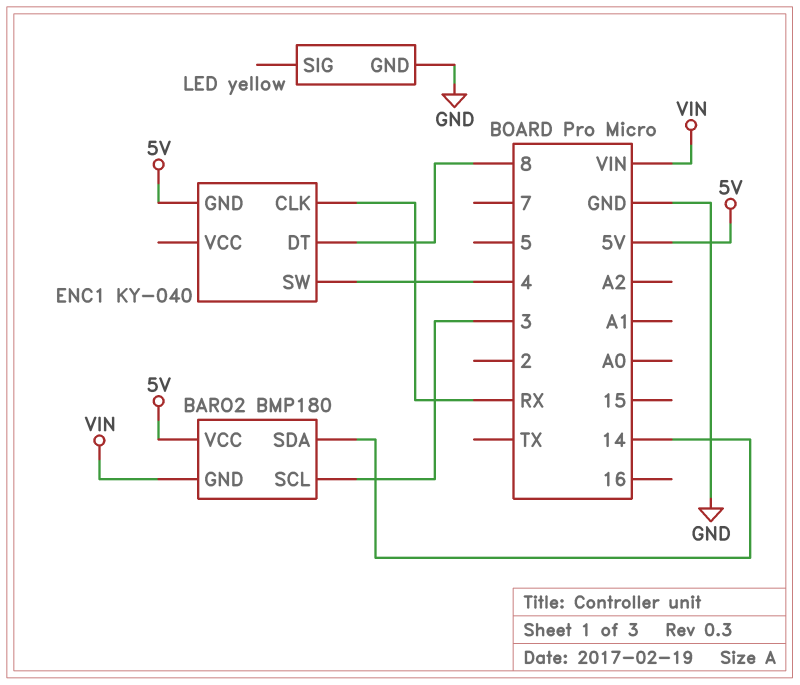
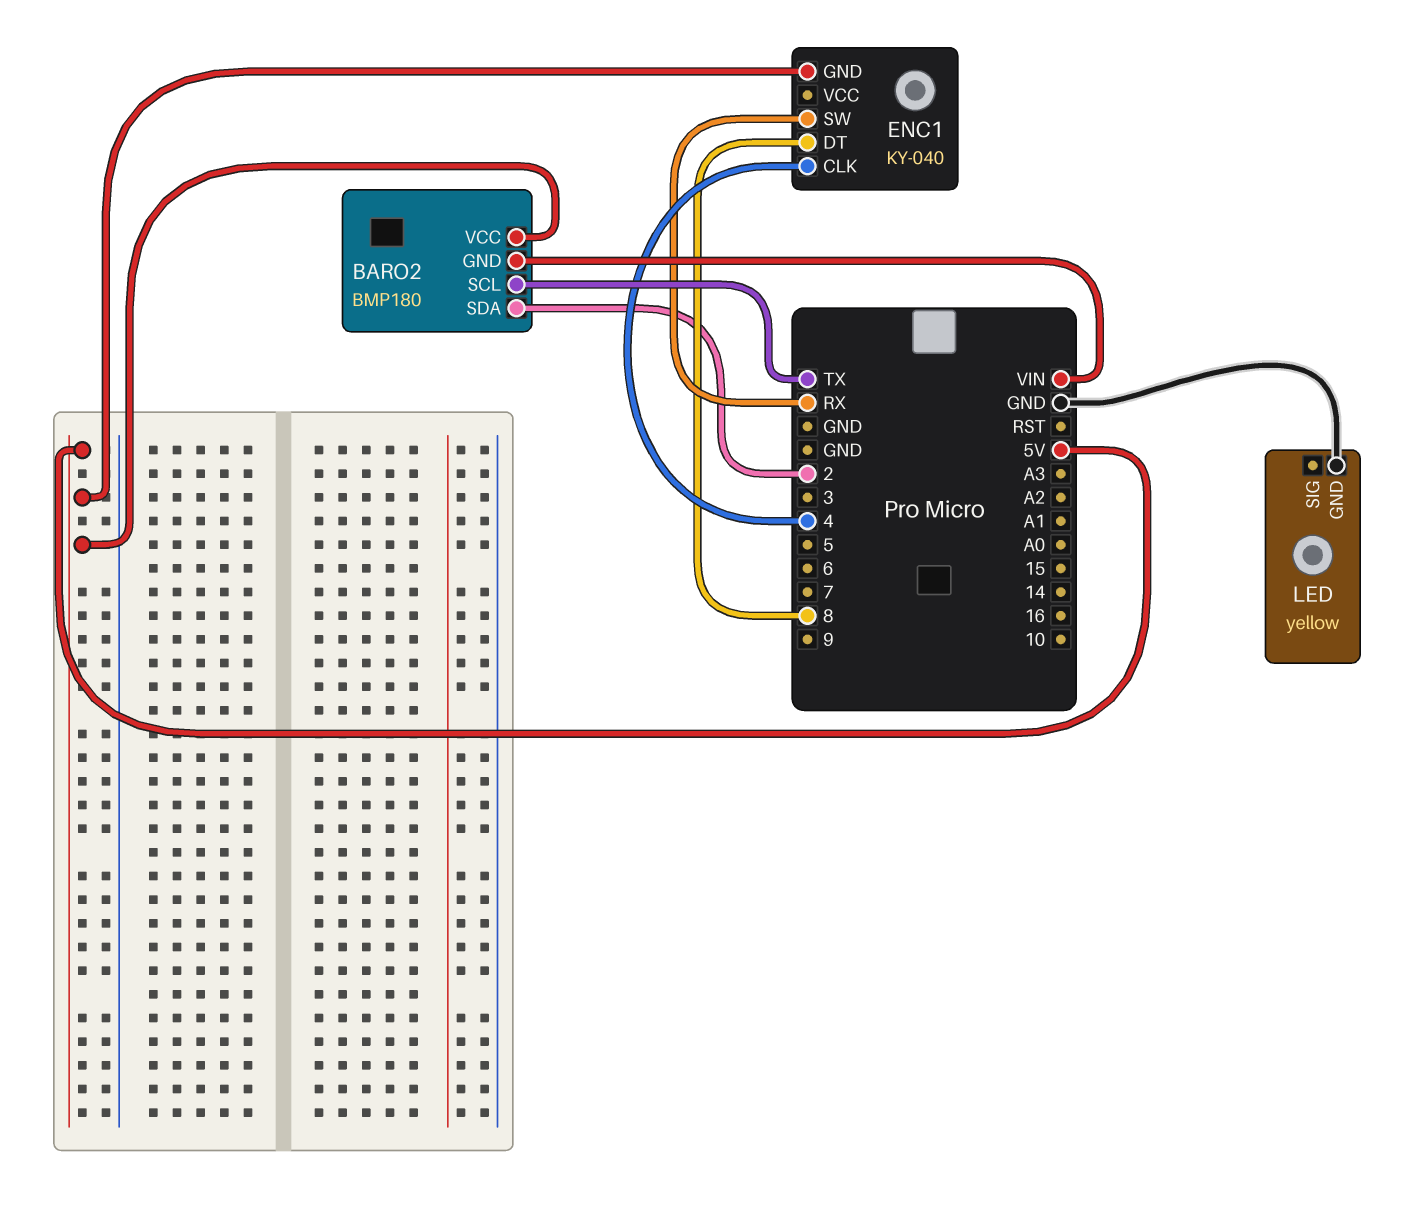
BARO2 pin SCL: 3 -> TX
BARO2 pin SDA: 14 -> 2
ENC1 pin CLK: RX -> 4
ENC1 pin SW: 4 -> RX

